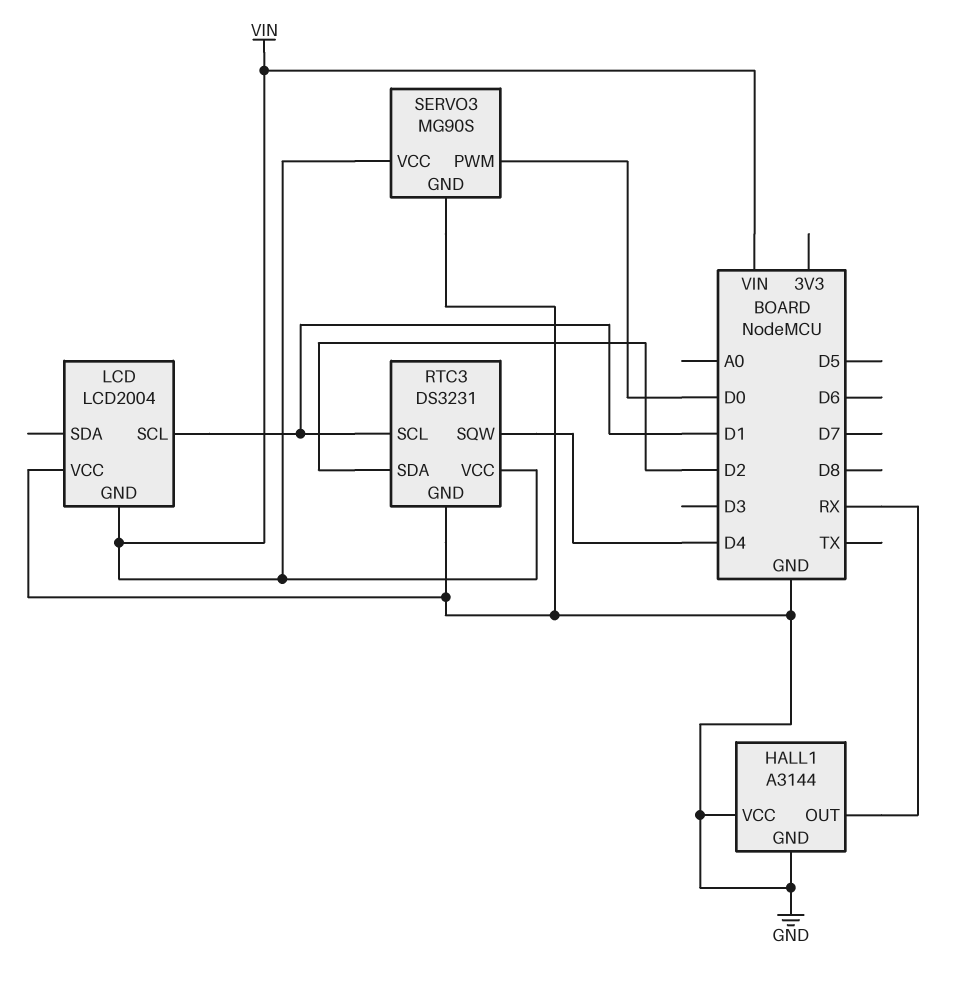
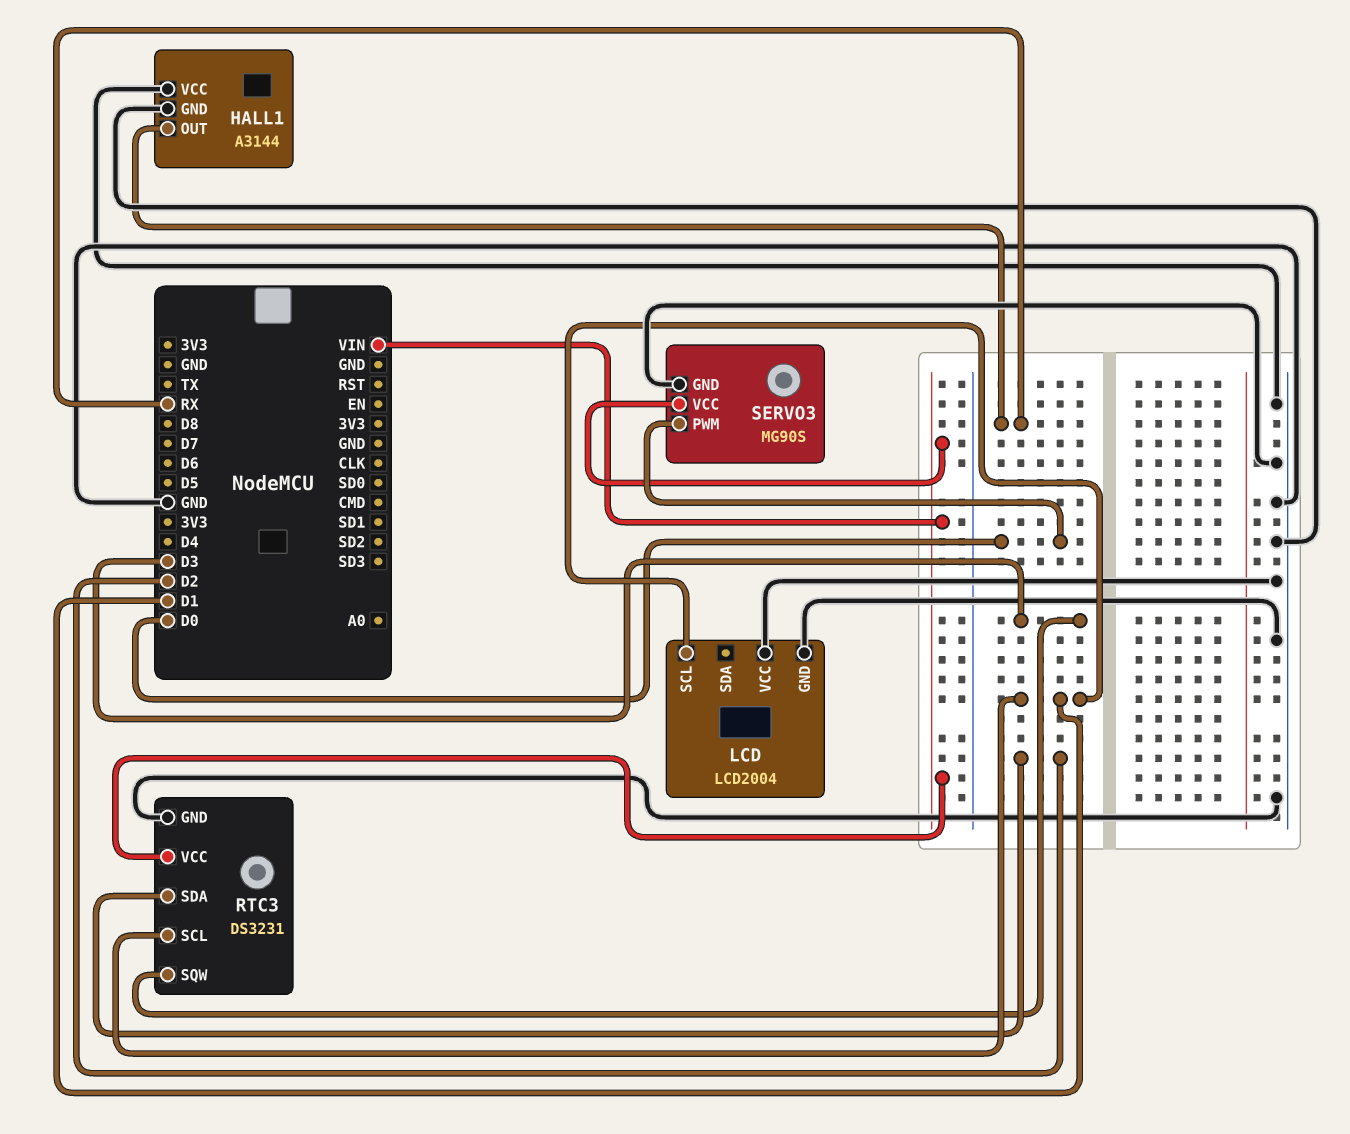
LCD pin GND: VIN -> GND
RTC3 pin SQW: D4 -> D3

